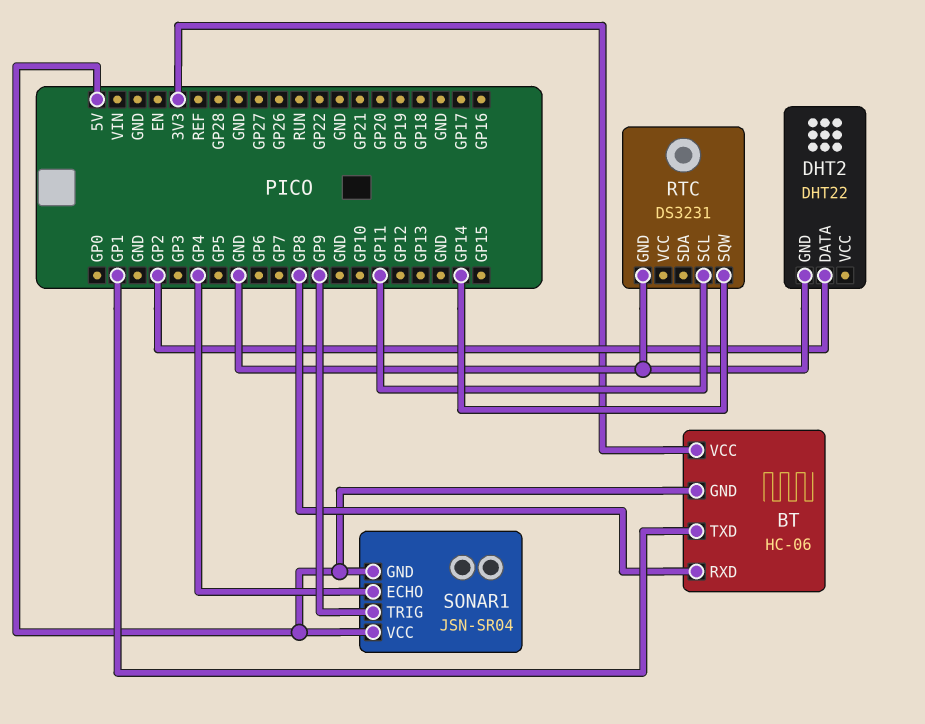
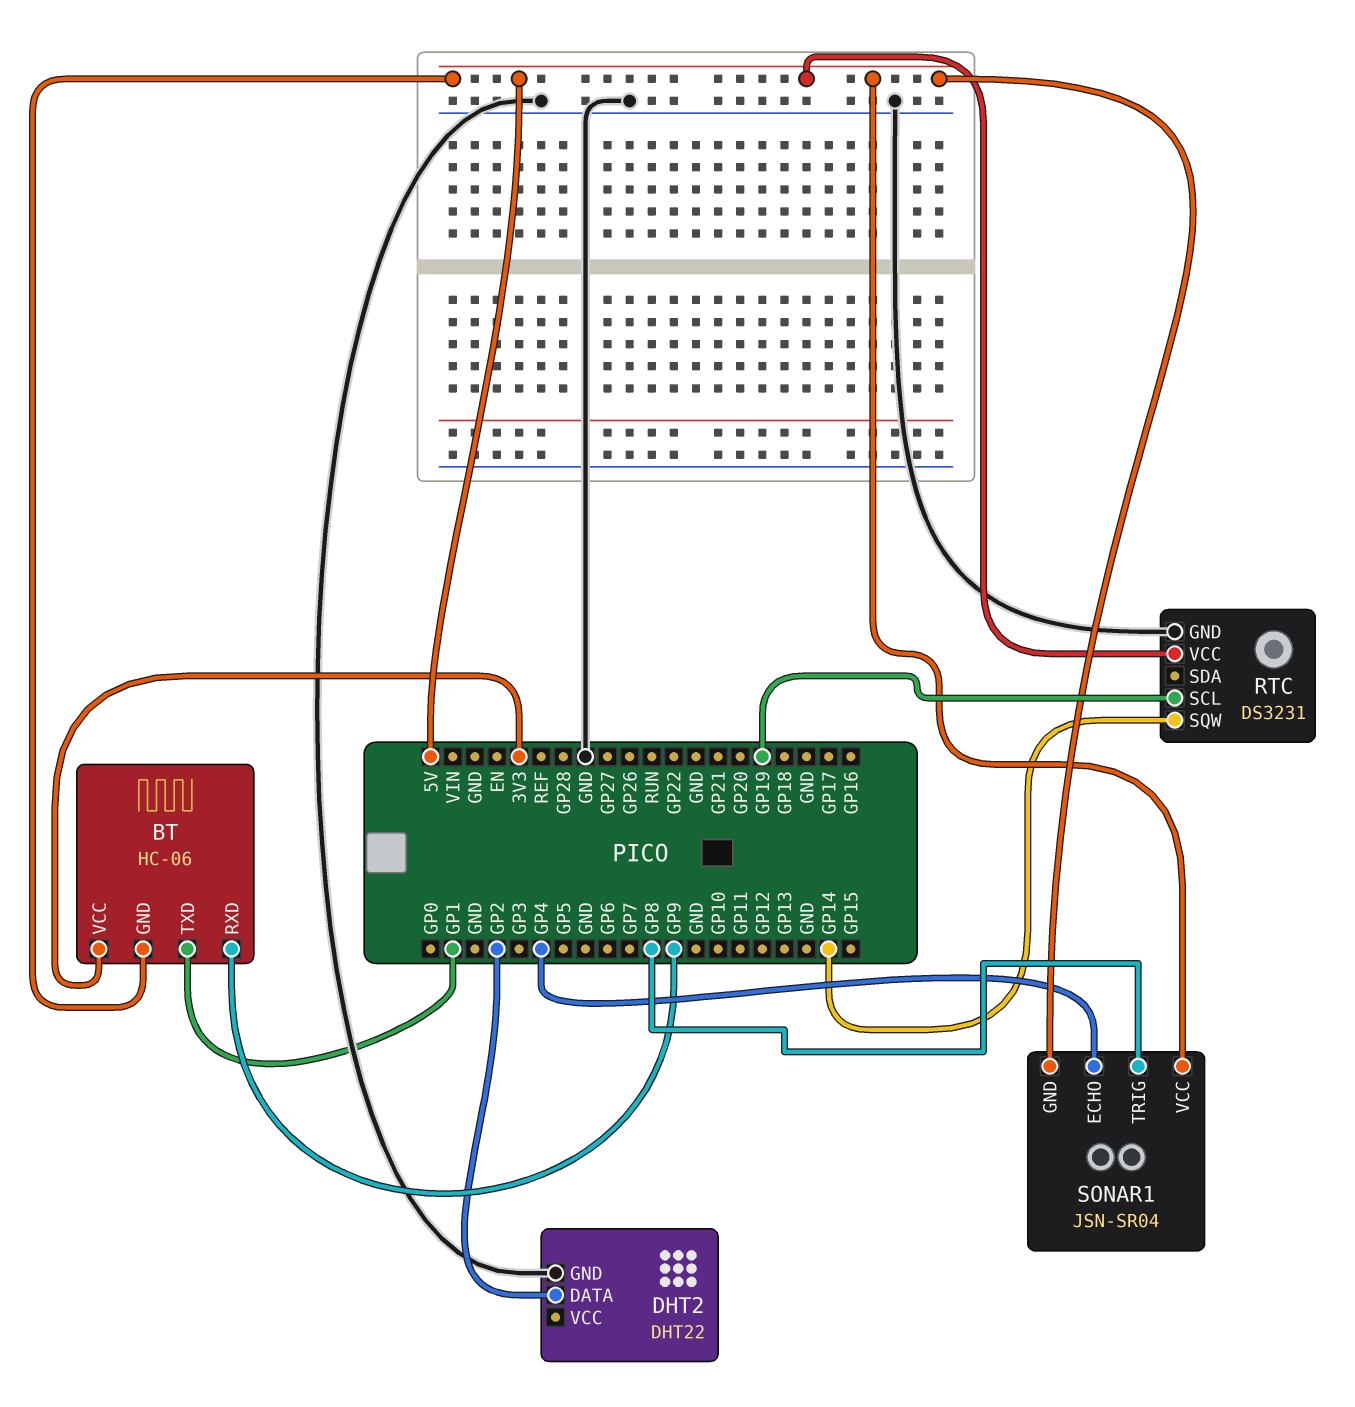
BT pin RXD: GP8 -> GP9
RTC pin SCL: GP11 -> GP19
RTC pin VCC: none -> 5V
SONAR1 pin TRIG: GP9 -> GP8

